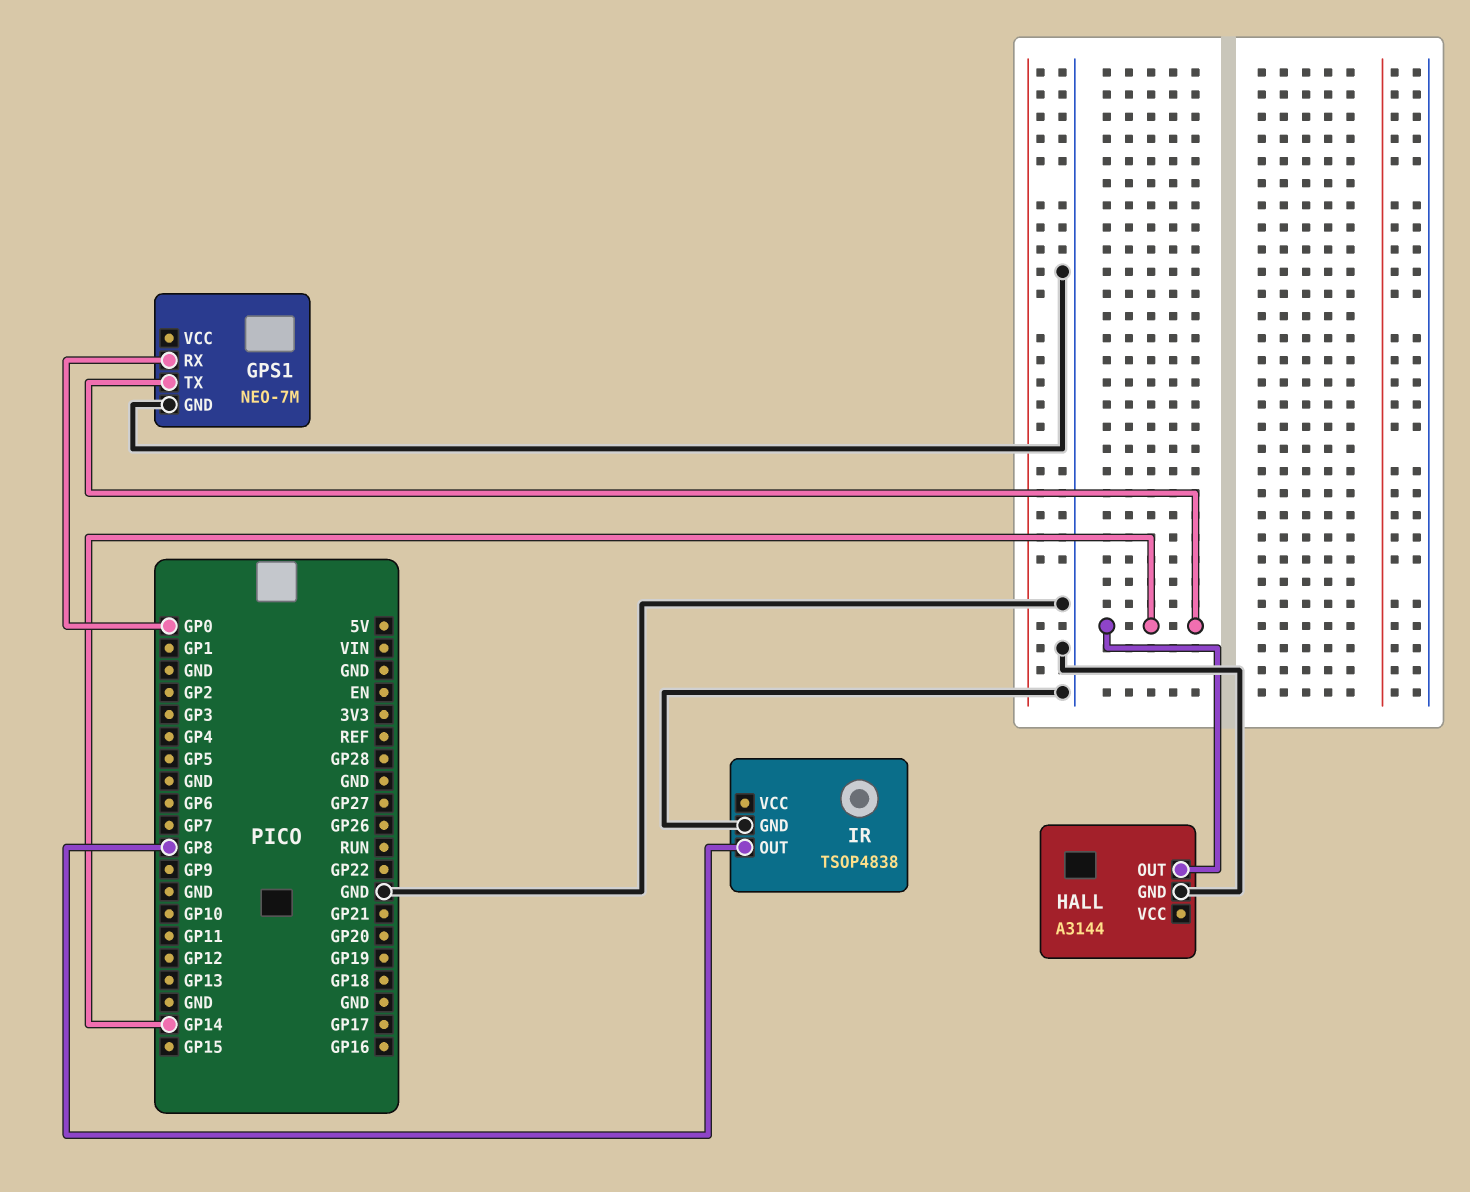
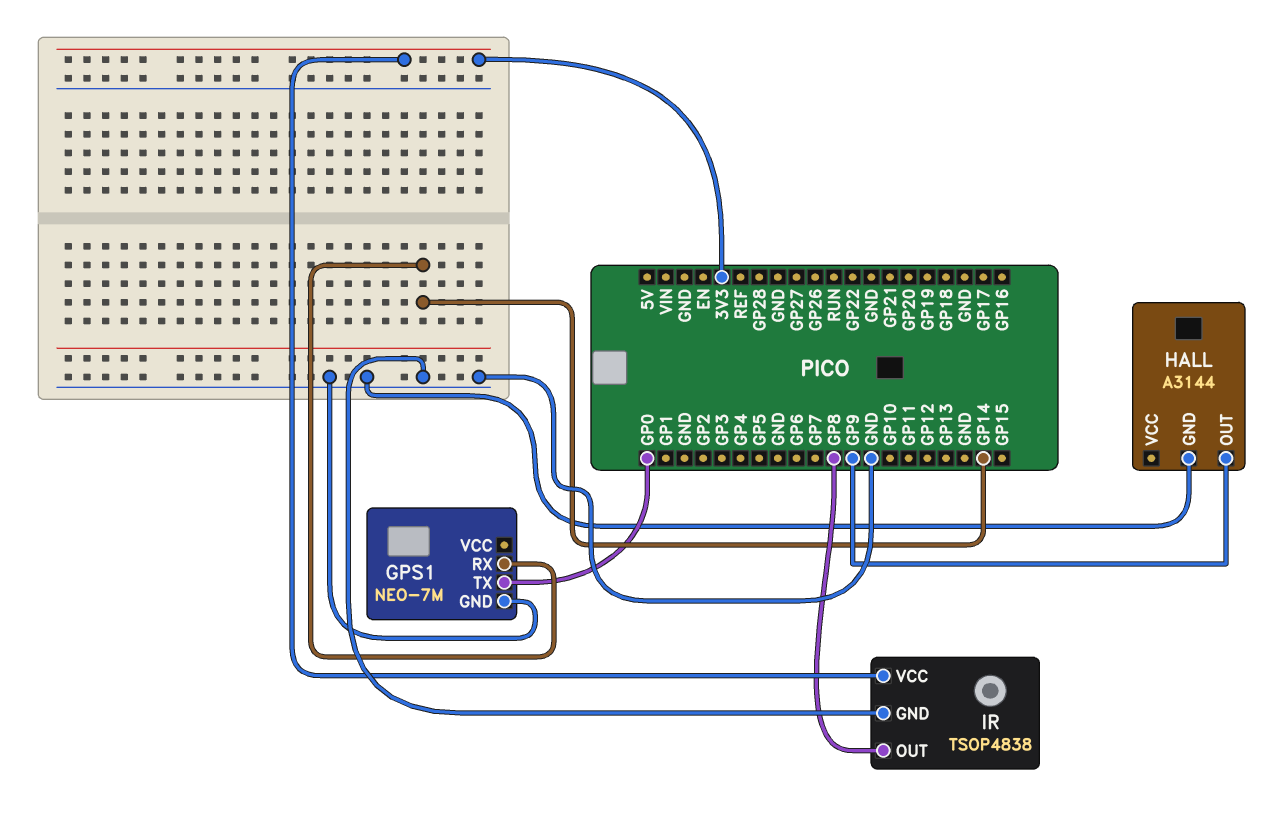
GPS1 pin RX: GP0 -> GP14
GPS1 pin TX: GP14 -> GP0
HALL pin OUT: GP14 -> GP9
IR pin VCC: none -> 3V3

